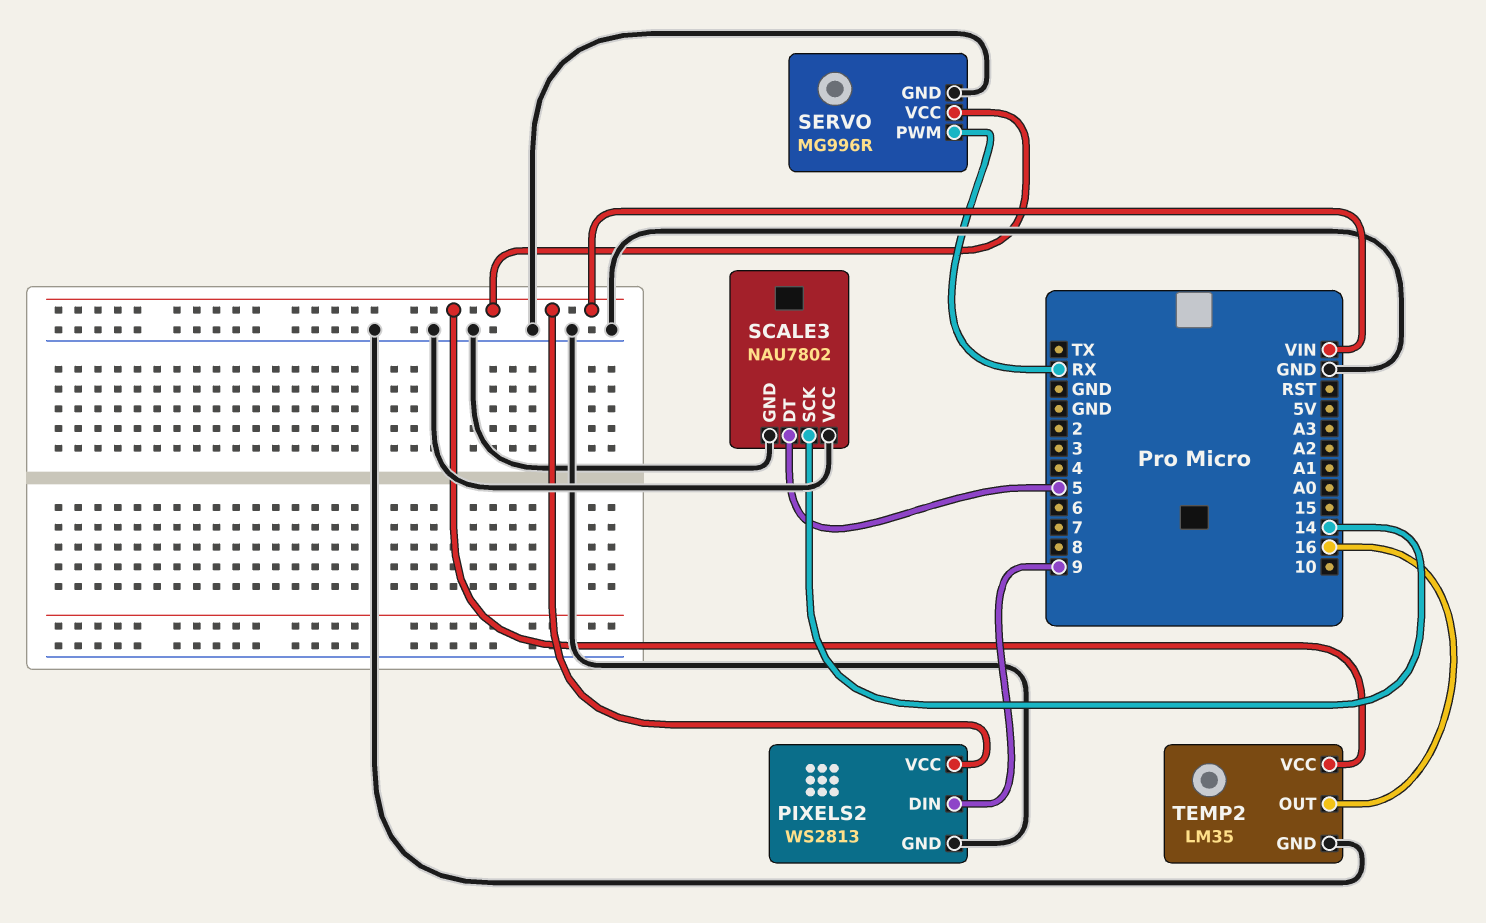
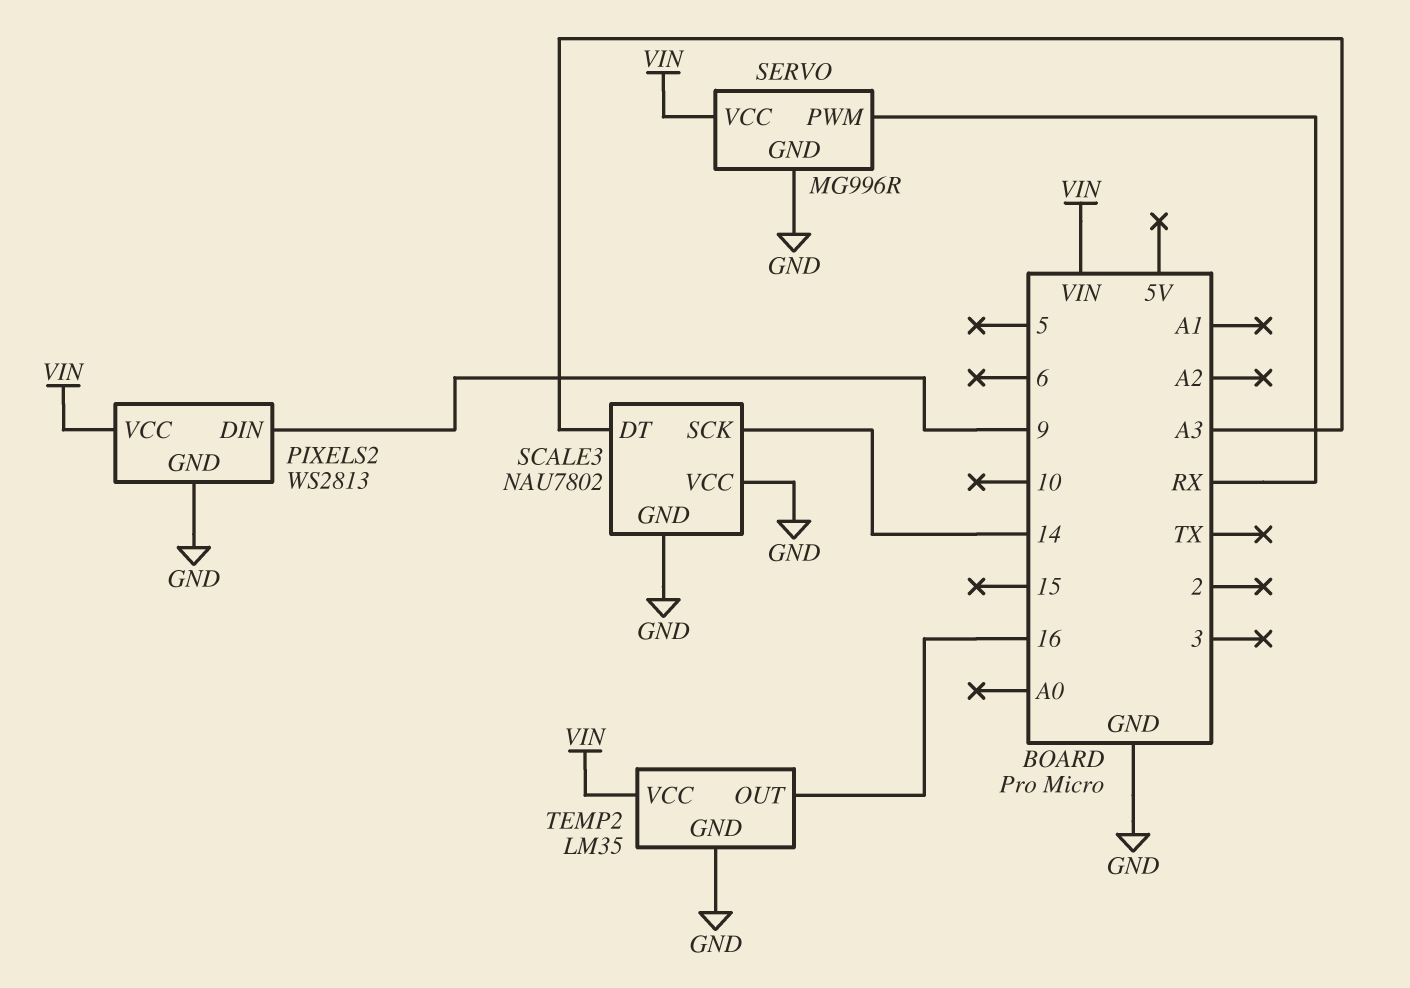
SCALE3 pin DT: 5 -> A3

